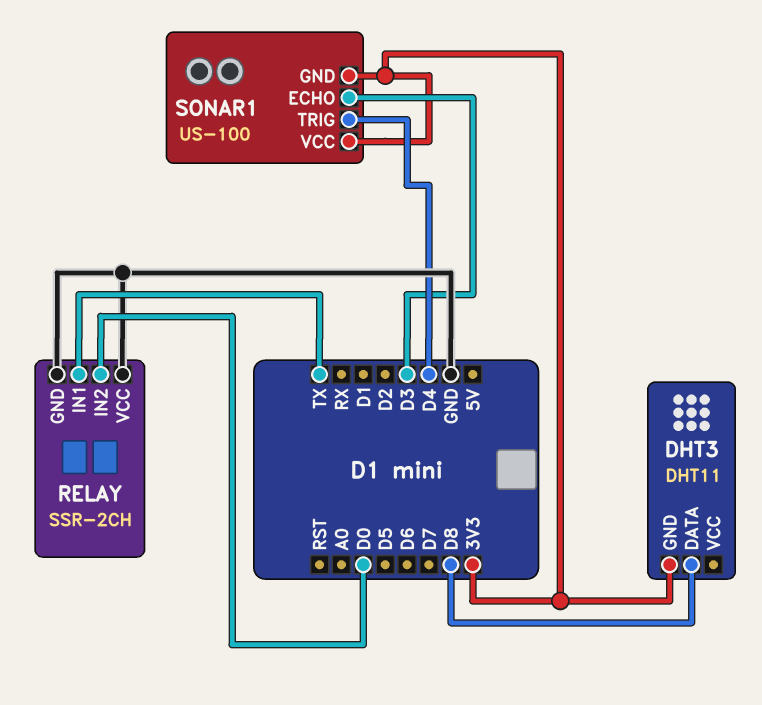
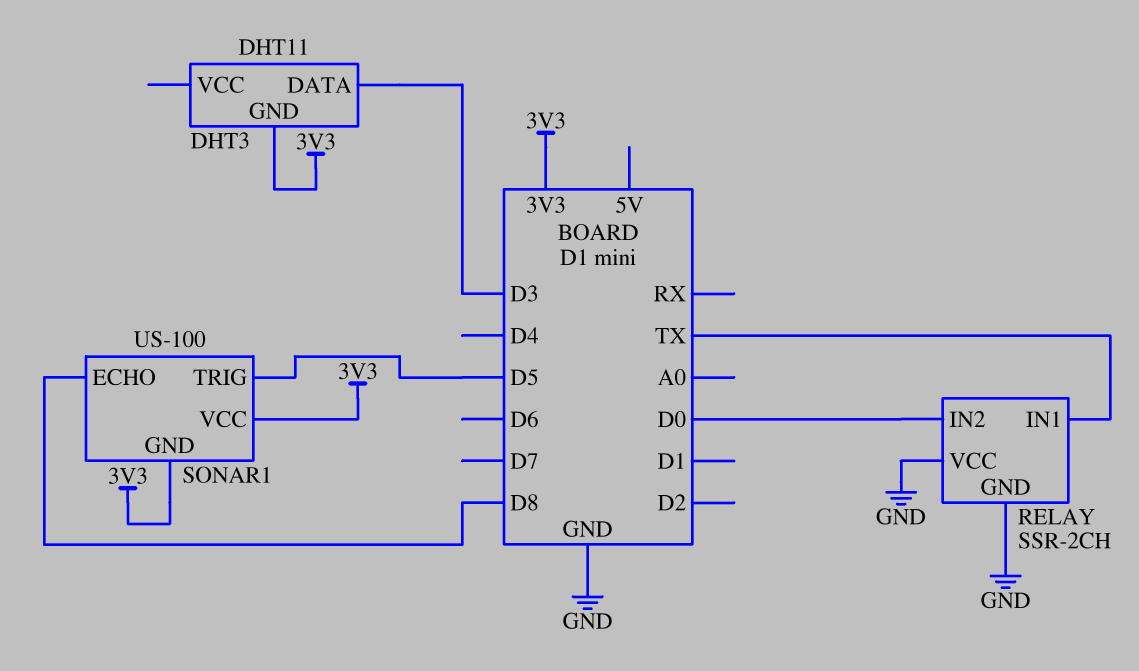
DHT3 pin DATA: D8 -> D3
SONAR1 pin ECHO: D3 -> D8
SONAR1 pin TRIG: D4 -> D5

